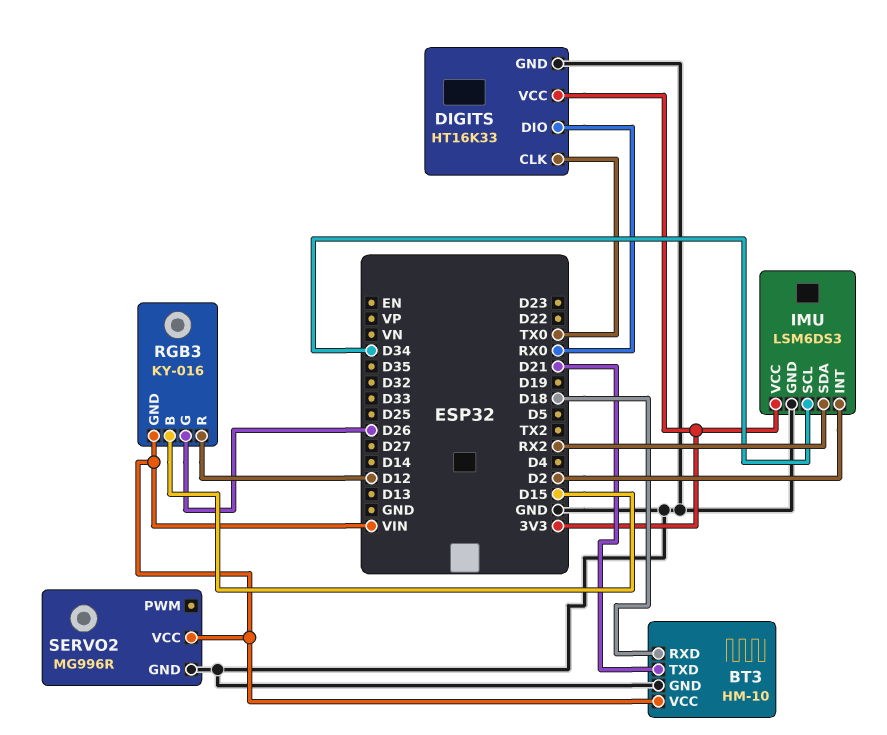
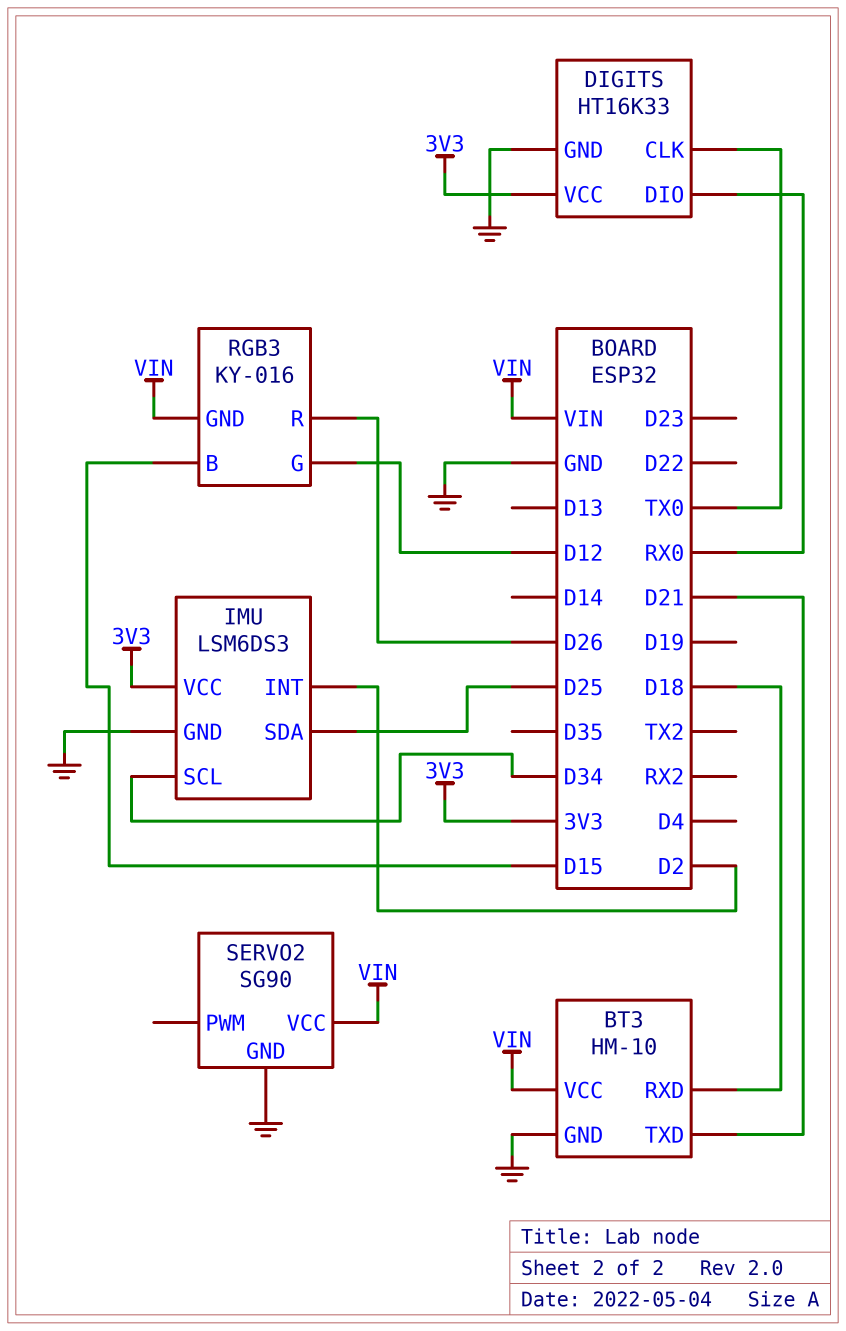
IMU pin SDA: RX2 -> D25
RGB3 pin G: D26 -> D12
RGB3 pin R: D12 -> D26
SERVO2: MG996R -> SG90

